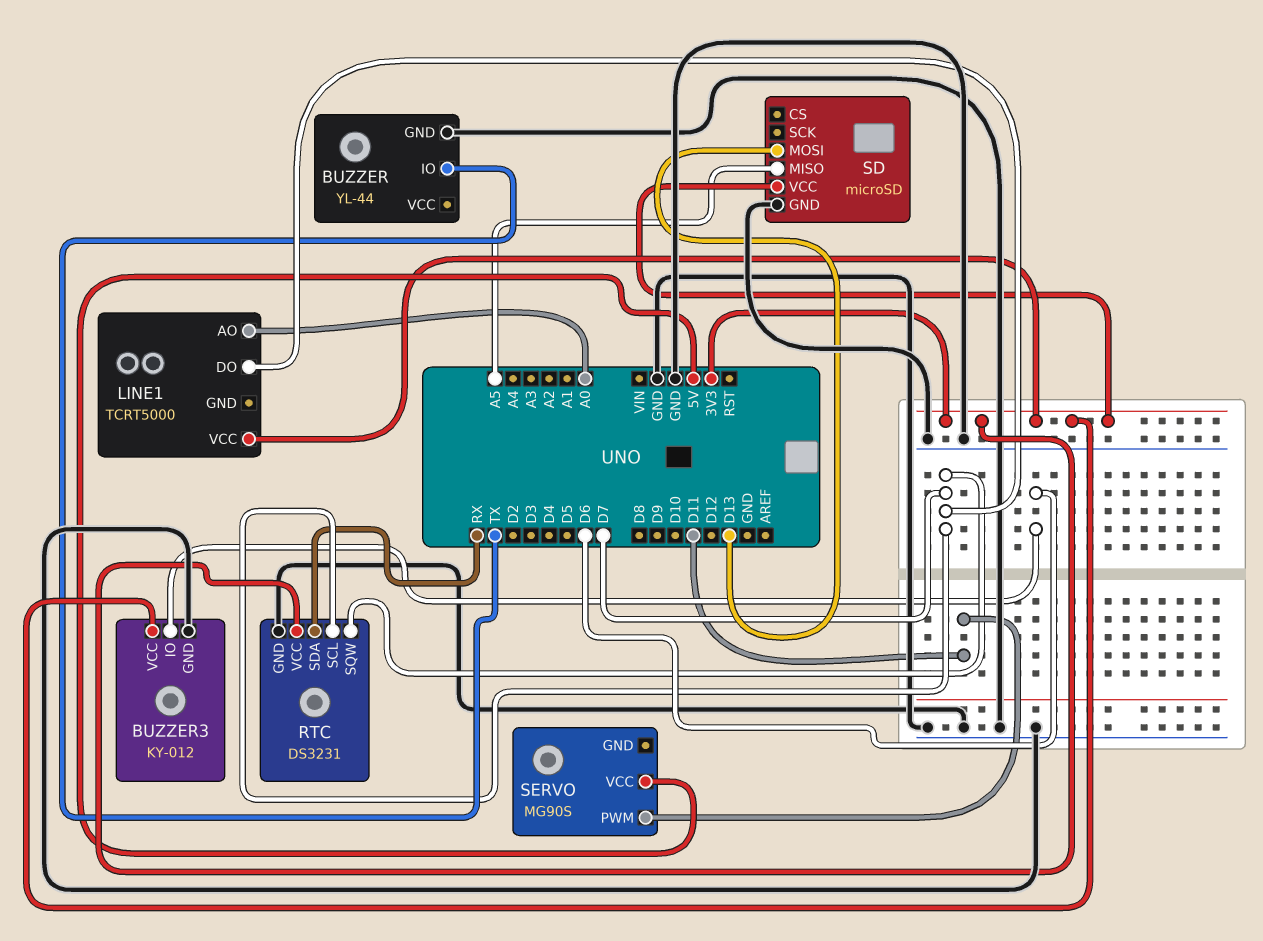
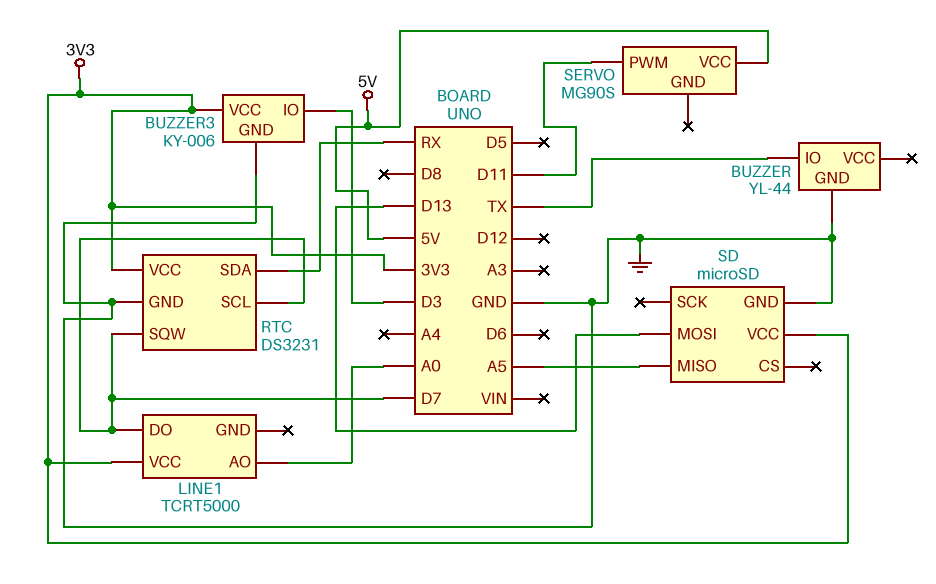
BUZZER3: KY-012 -> KY-006
BUZZER3 pin IO: D6 -> D3

